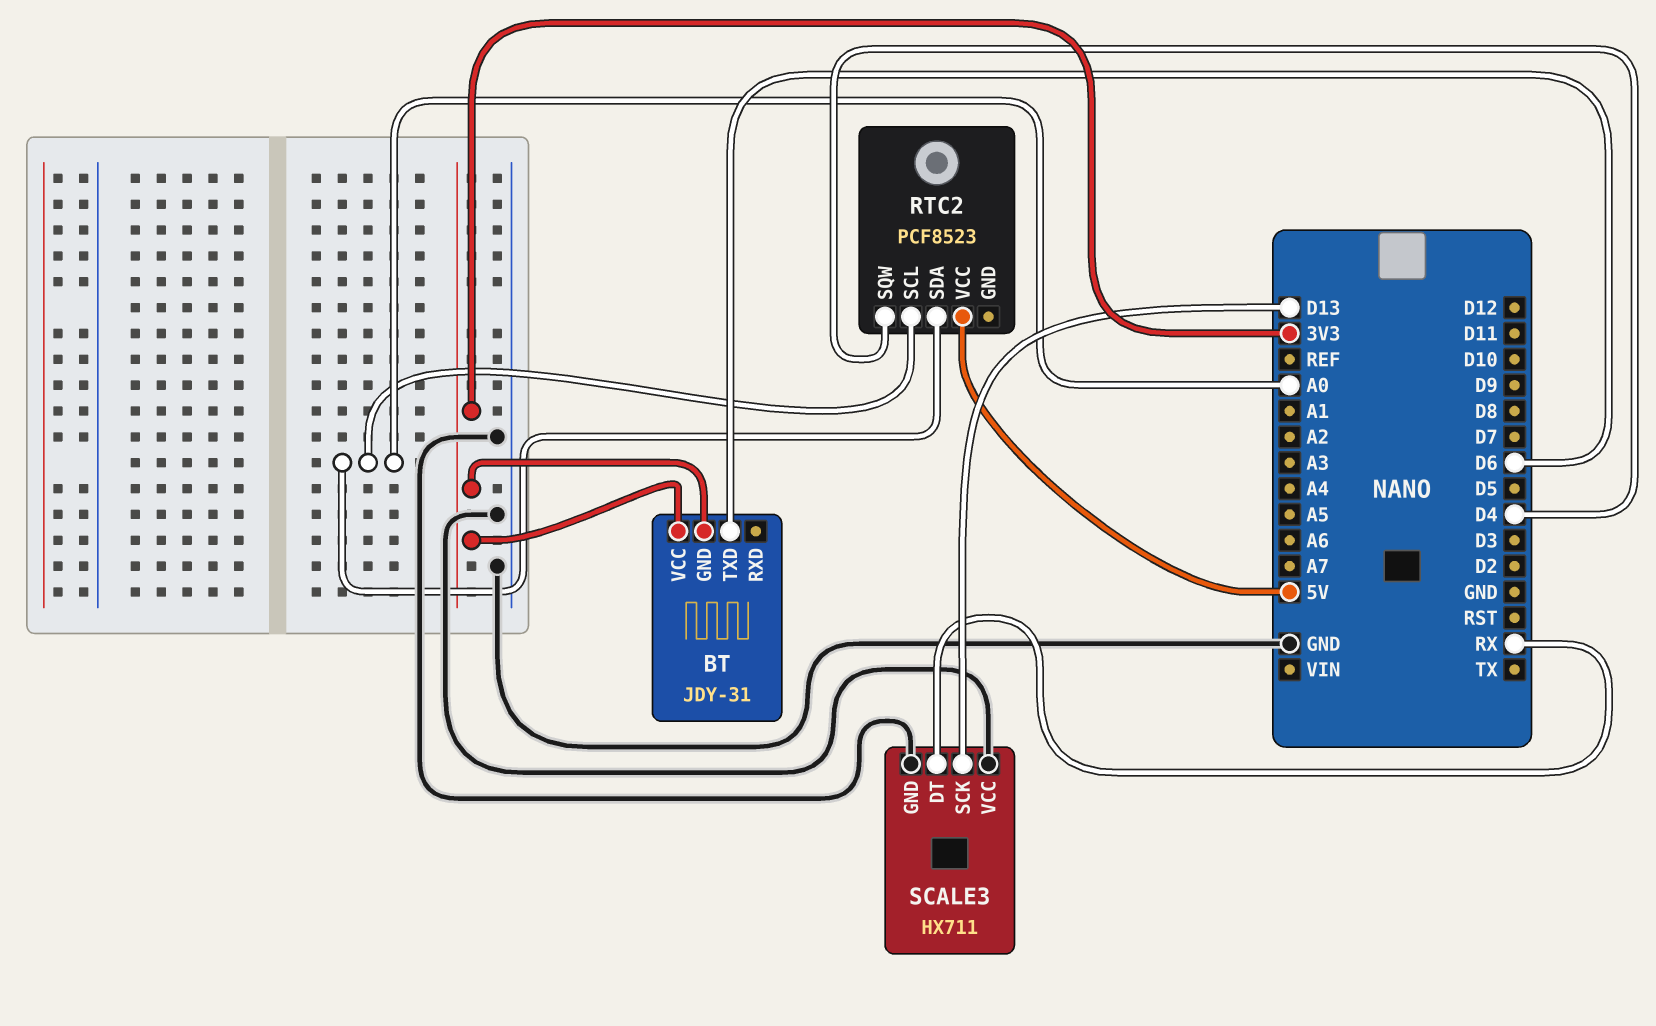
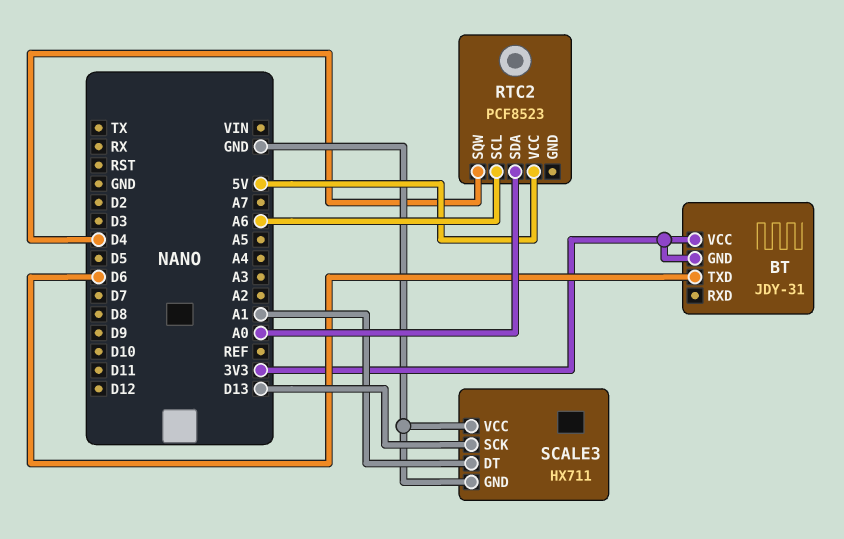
RTC2 pin SCL: A0 -> A6
SCALE3 pin DT: RX -> A1

